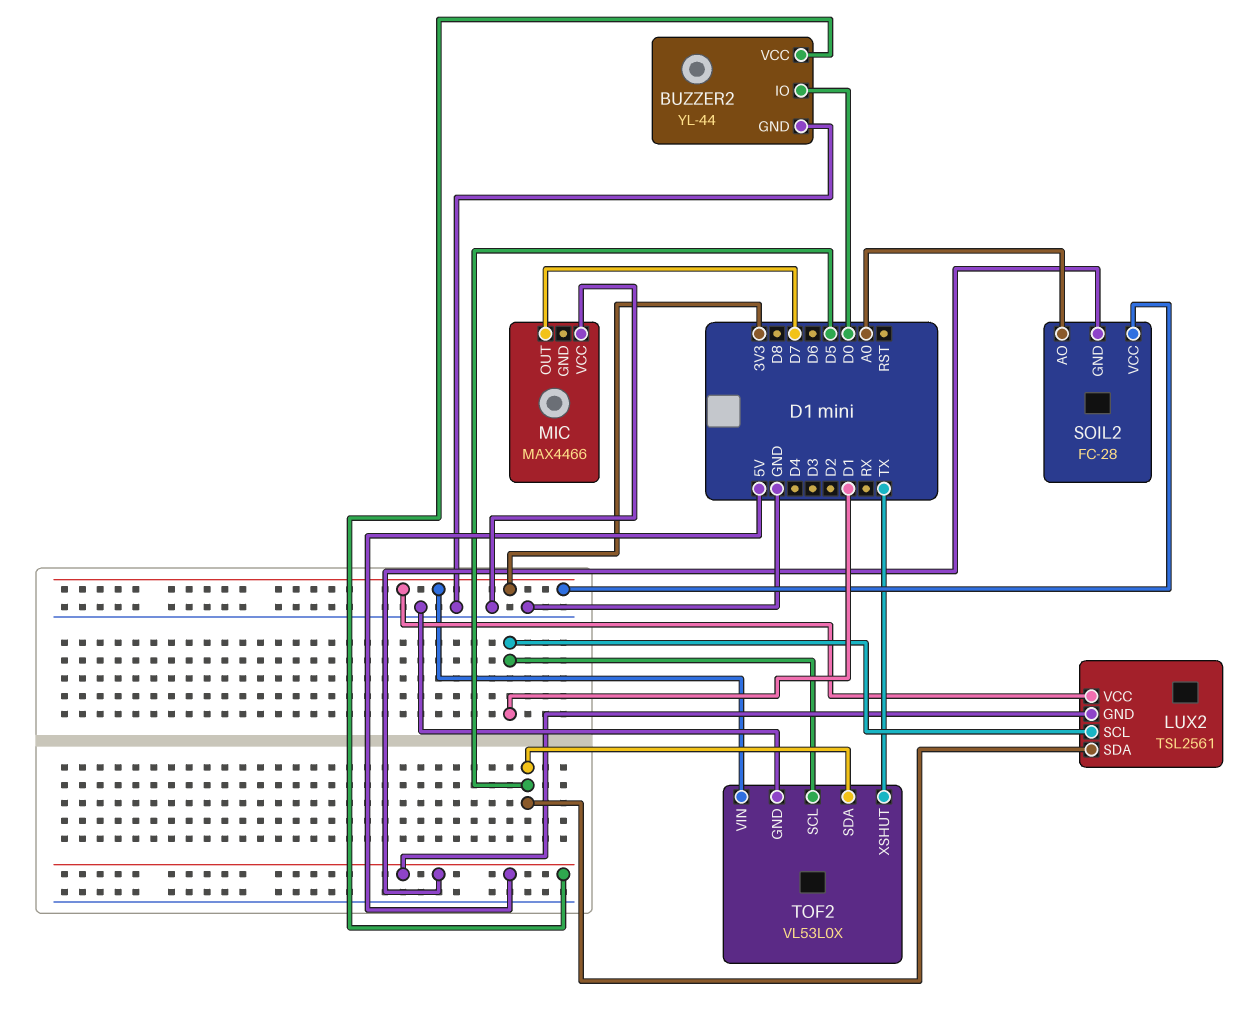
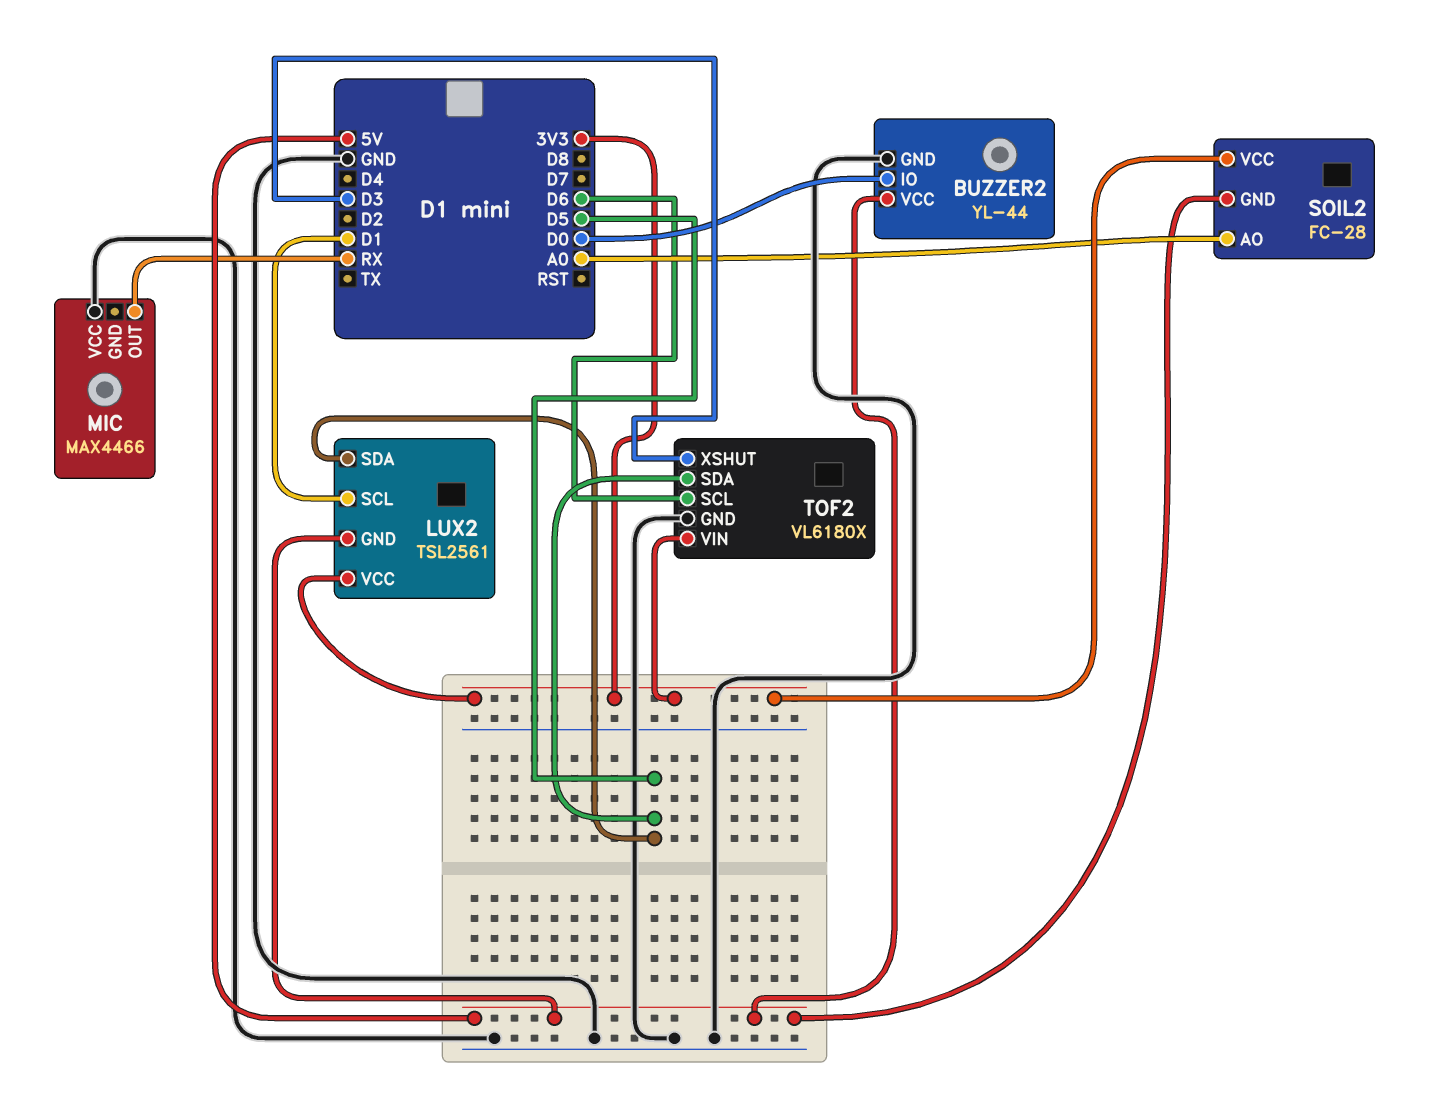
MIC pin OUT: D7 -> RX
TOF2: VL53L0X -> VL6180X
TOF2 pin SCL: D1 -> D6
TOF2 pin XSHUT: TX -> D3

